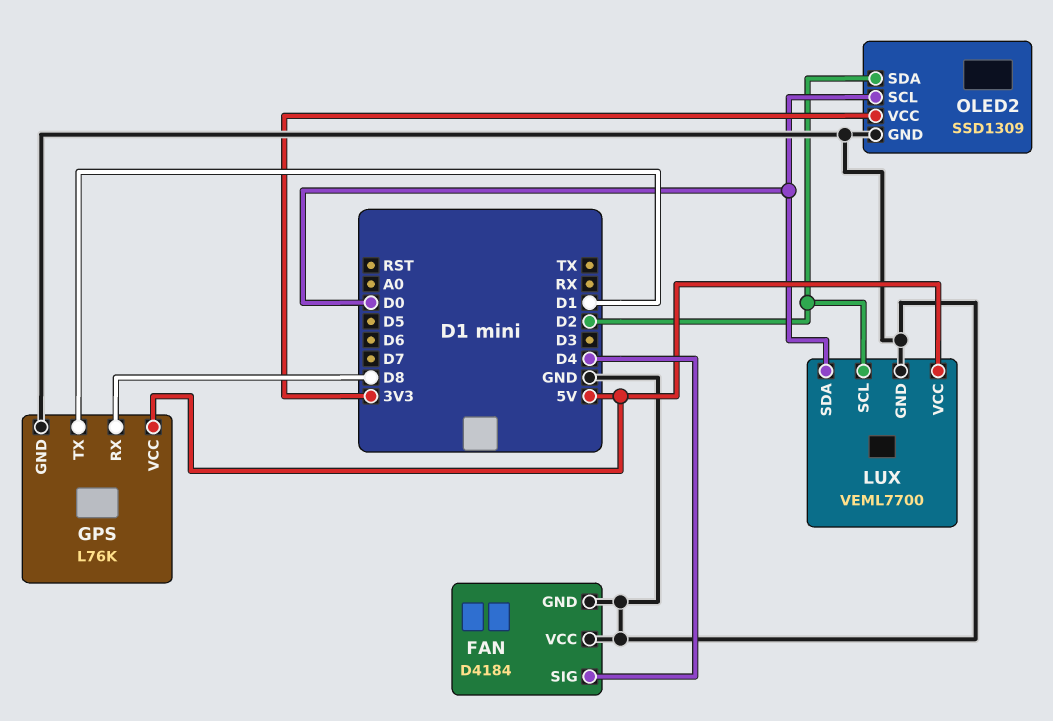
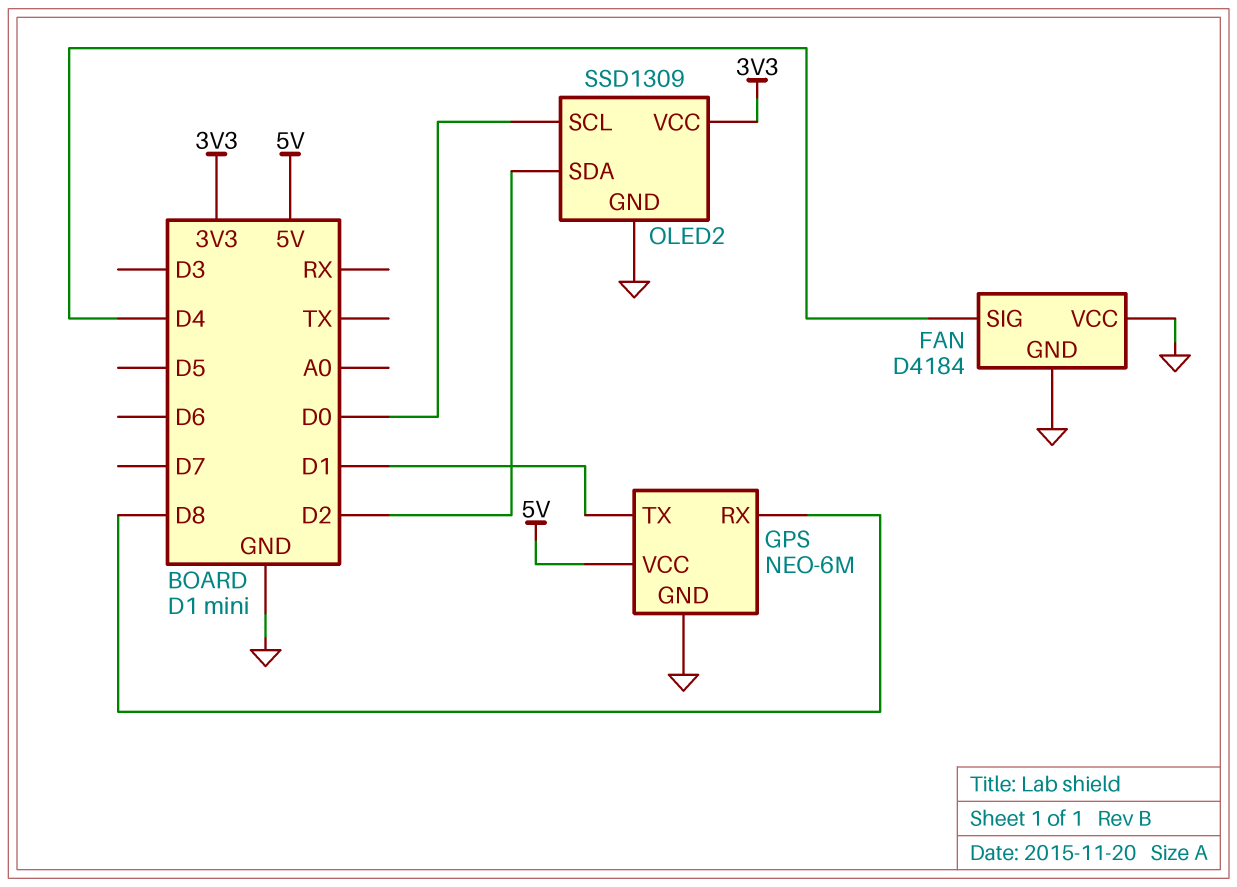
GPS: L76K -> NEO-6M
LUX: VEML7700 -> none
LUX pin GND: GND -> none
LUX pin SCL: D2 -> none
LUX pin SDA: D0 -> none
LUX pin VCC: 5V -> none

